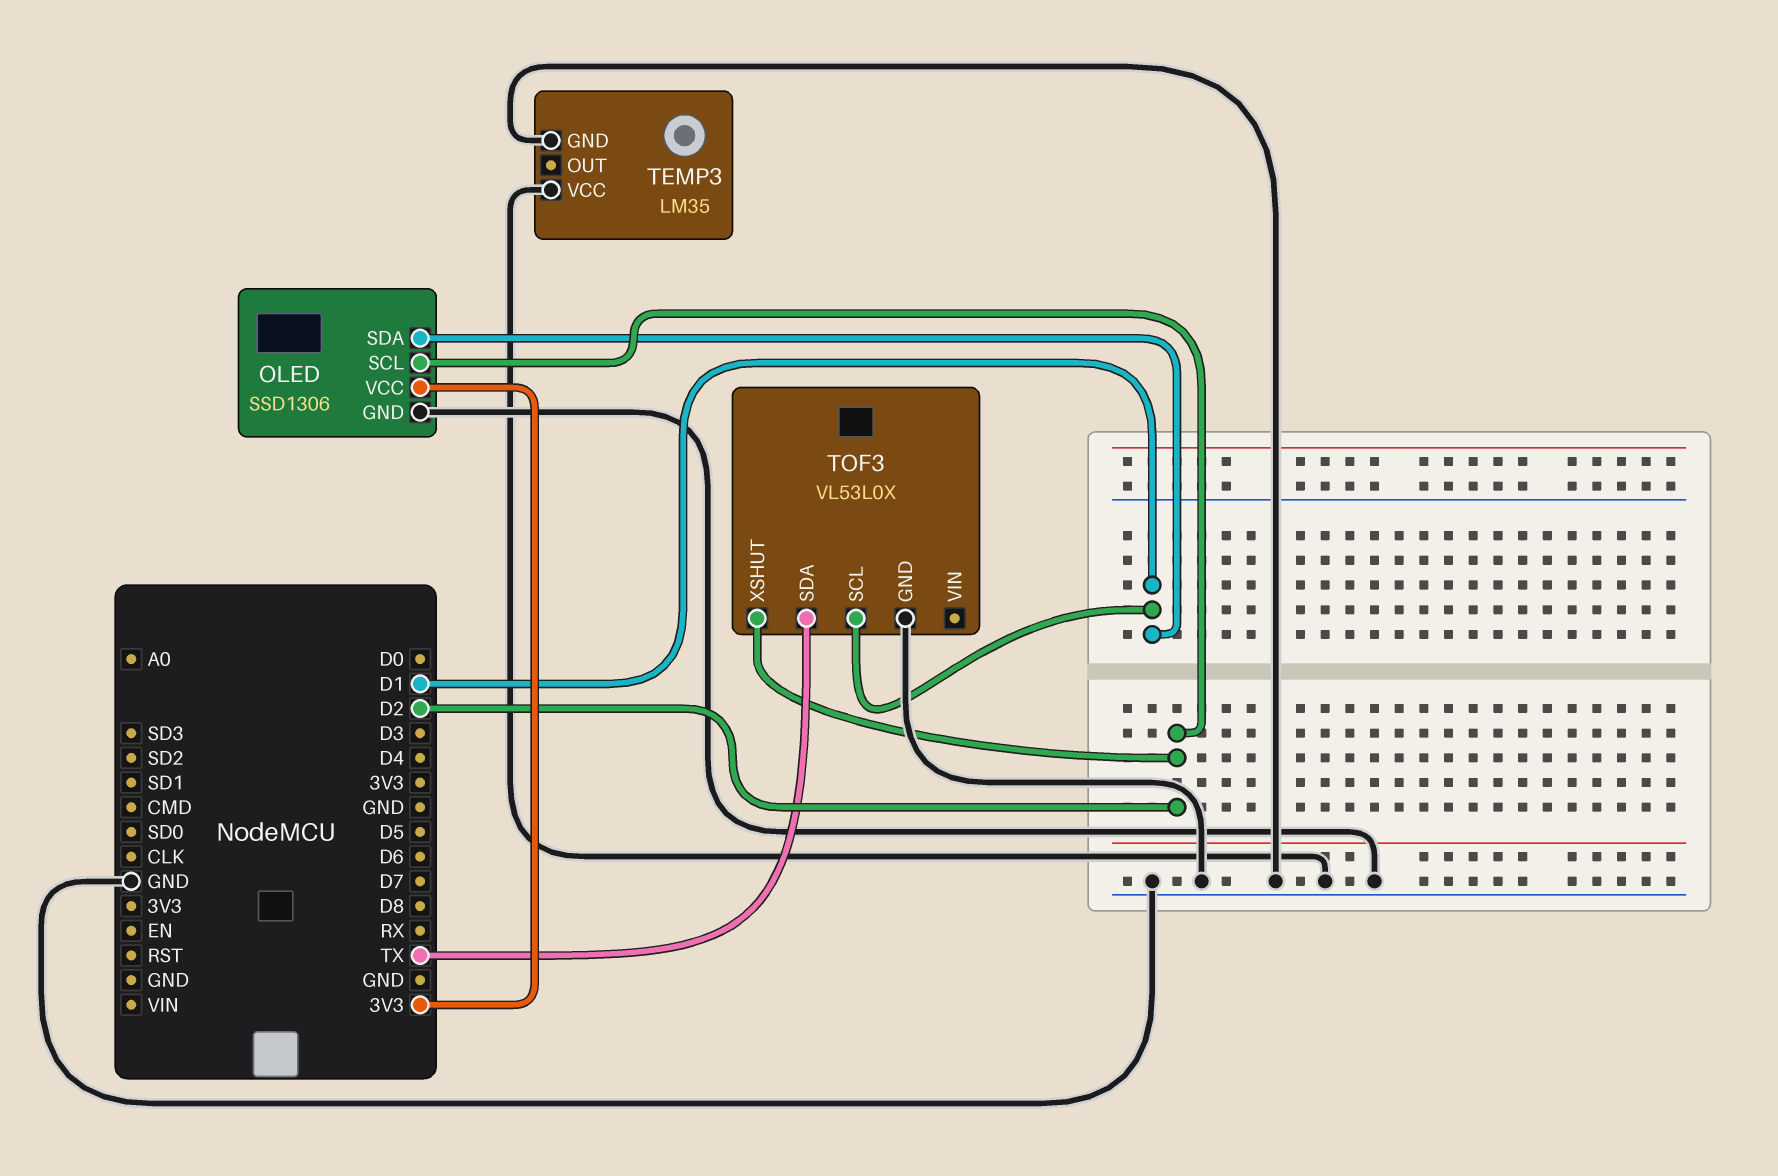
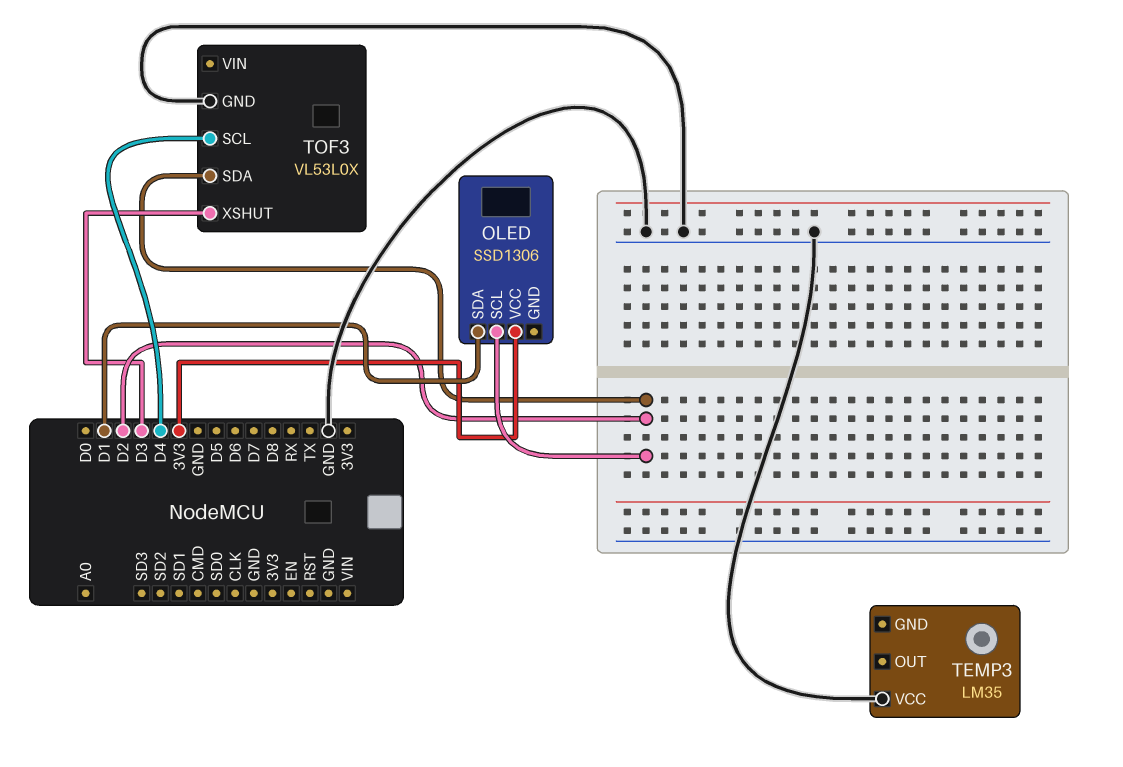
OLED pin GND: GND -> none
TEMP3 pin GND: GND -> none
TOF3 pin SCL: D1 -> D4
TOF3 pin SDA: TX -> D2
TOF3 pin XSHUT: D2 -> D3

